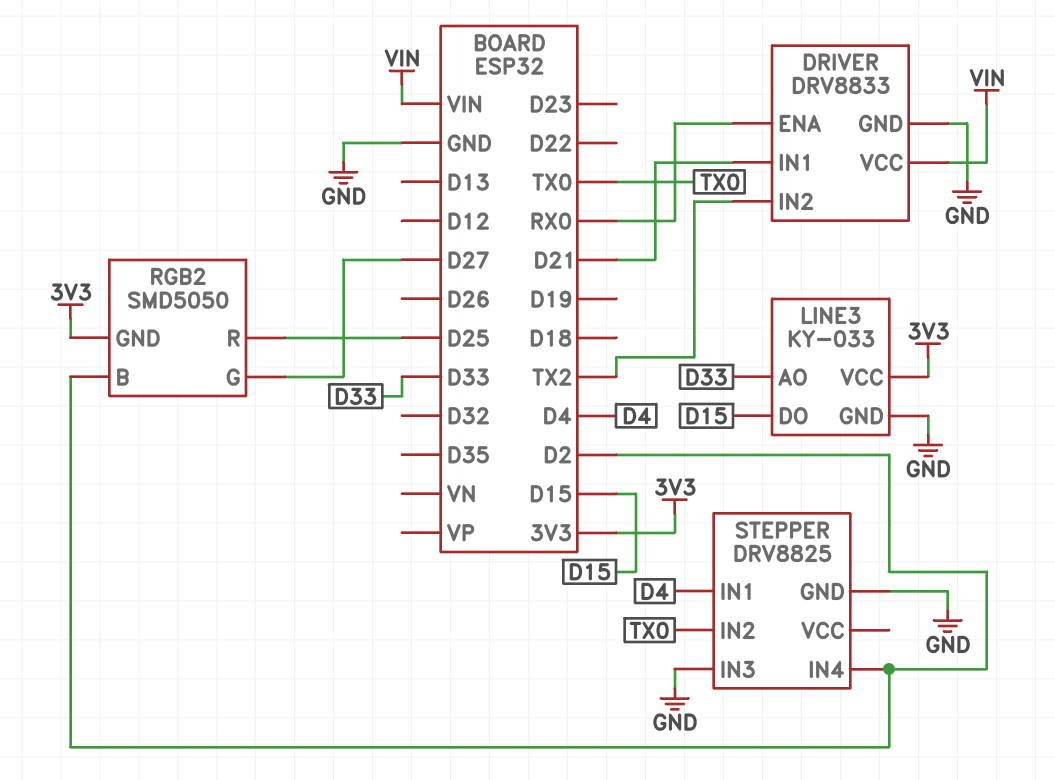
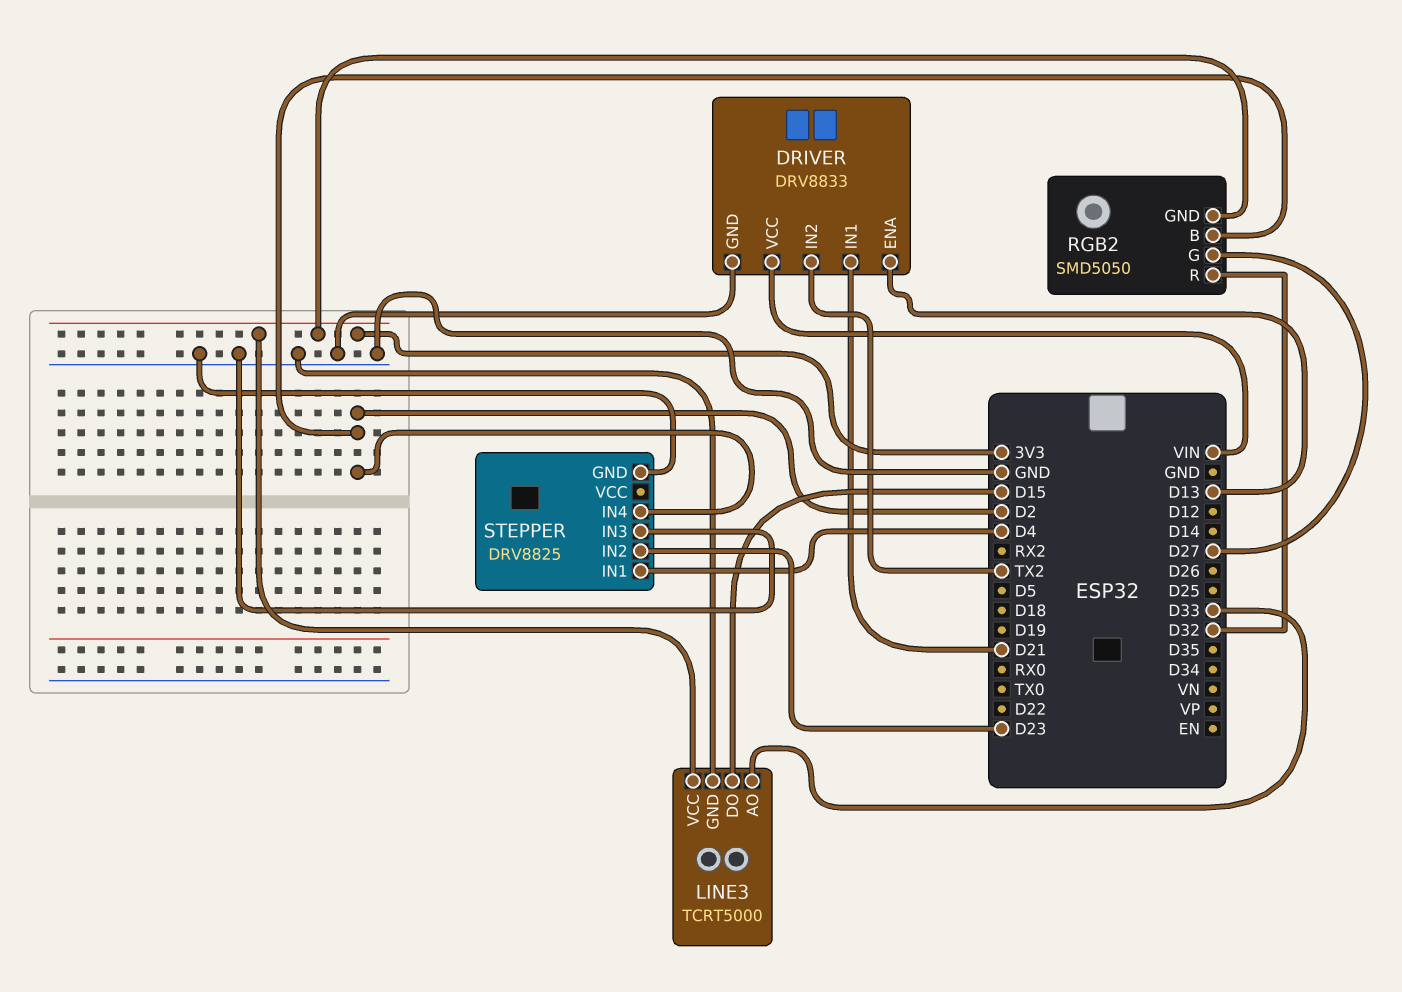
DRIVER pin ENA: RX0 -> D13
LINE3: KY-033 -> TCRT5000
RGB2 pin R: D25 -> D32
STEPPER pin IN2: TX0 -> D23

